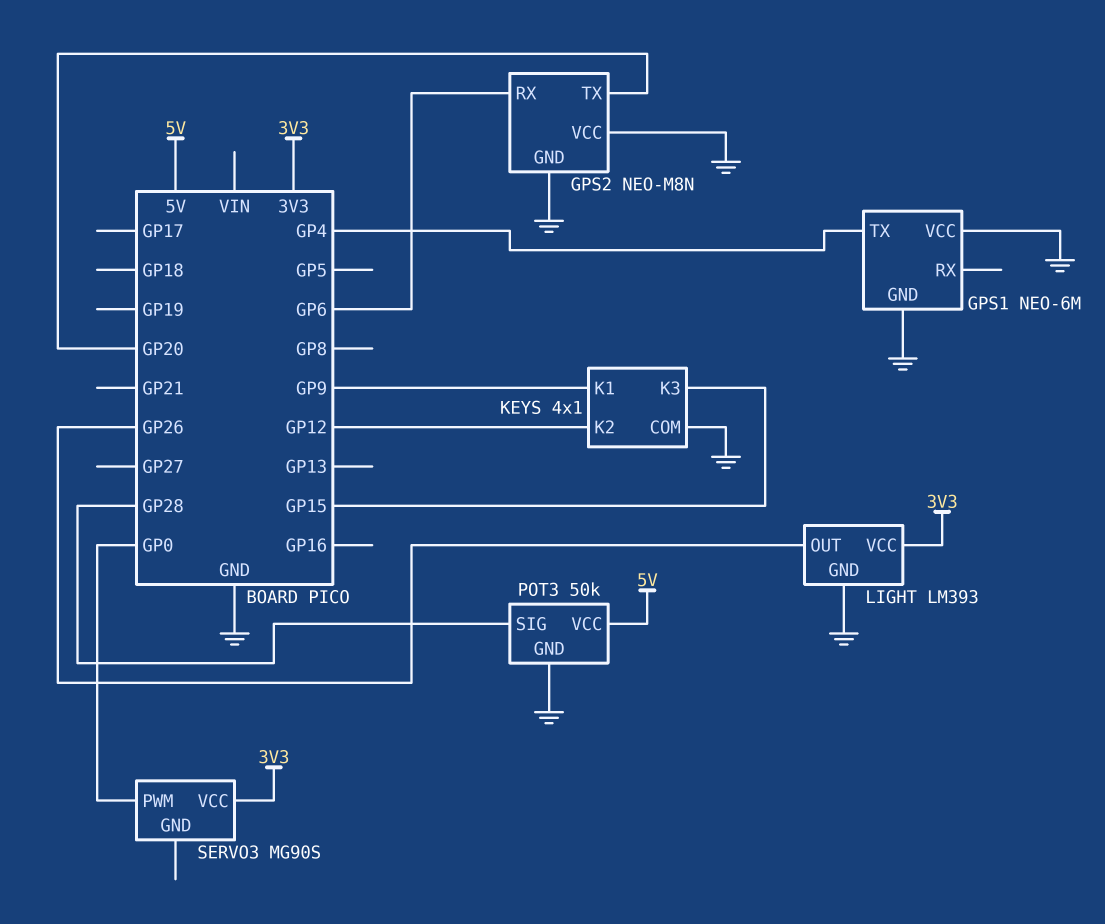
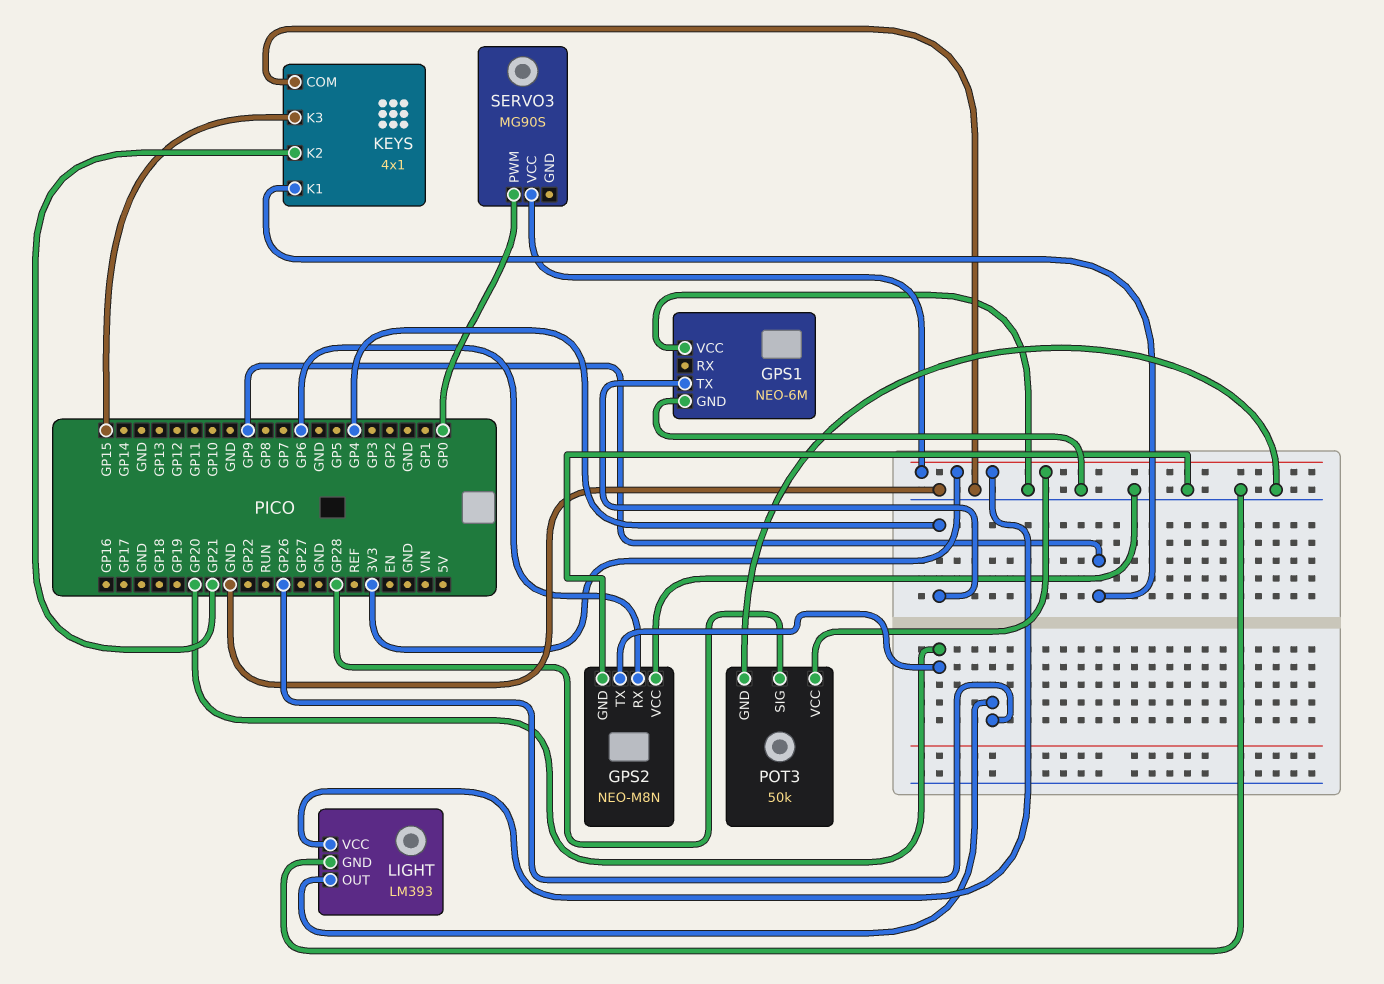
KEYS pin K2: GP12 -> GP21
POT3 pin VCC: 5V -> 3V3

